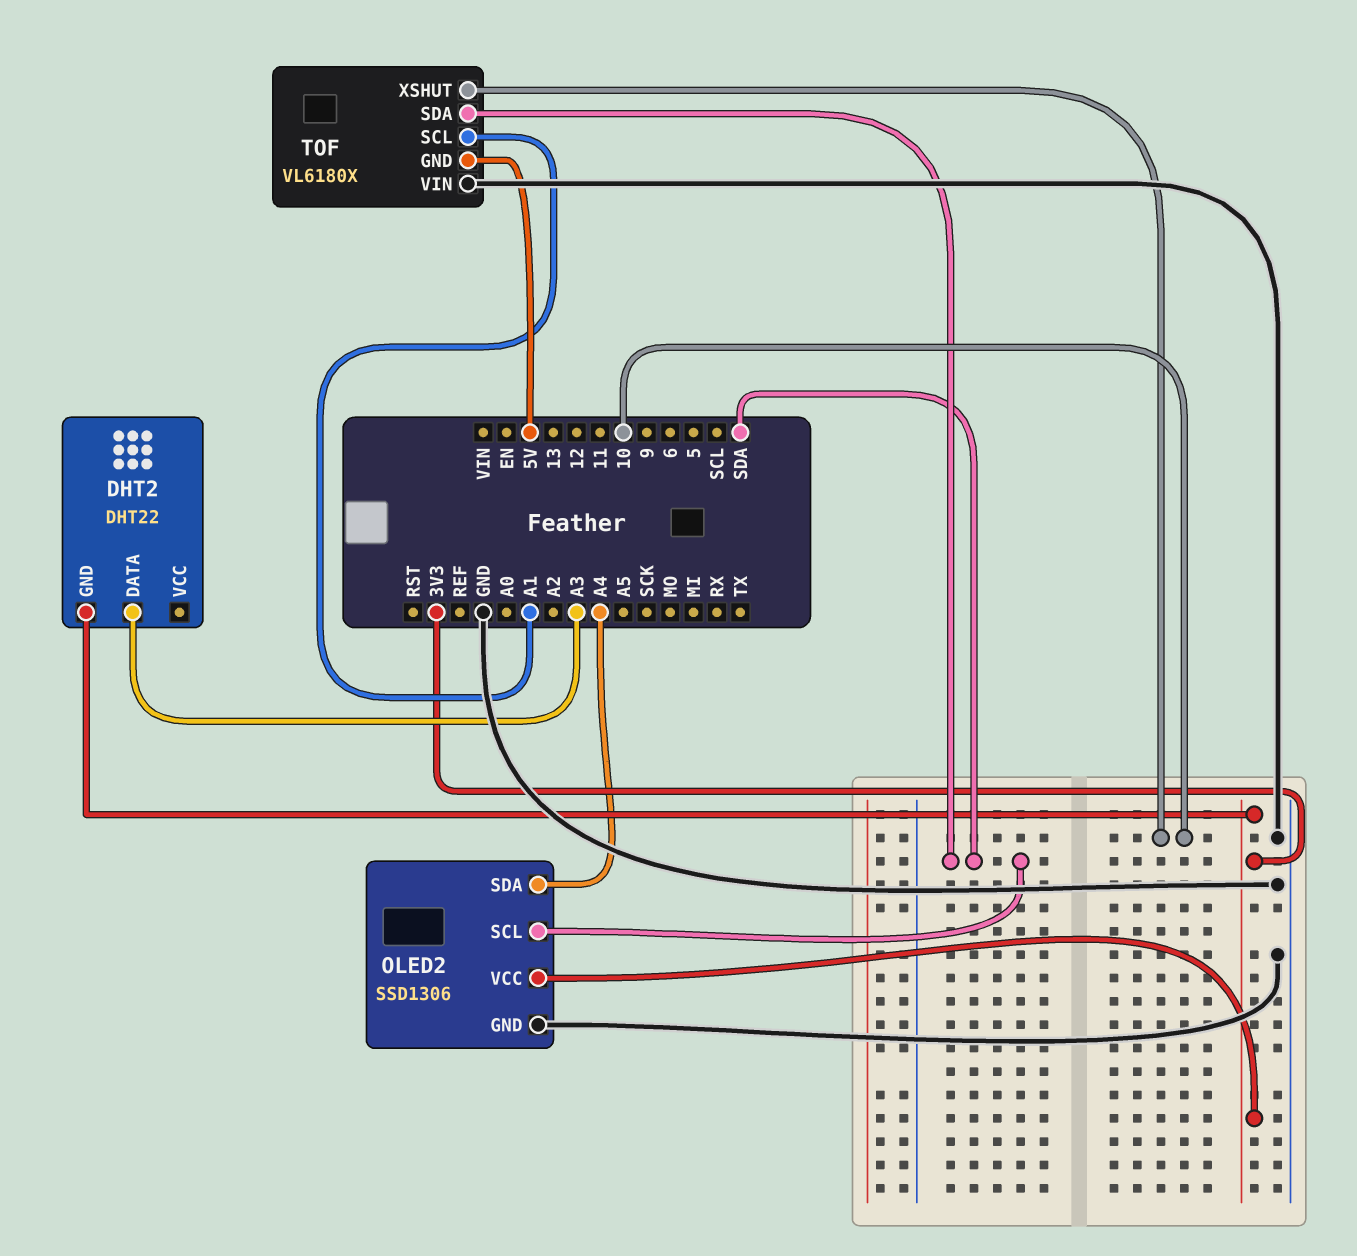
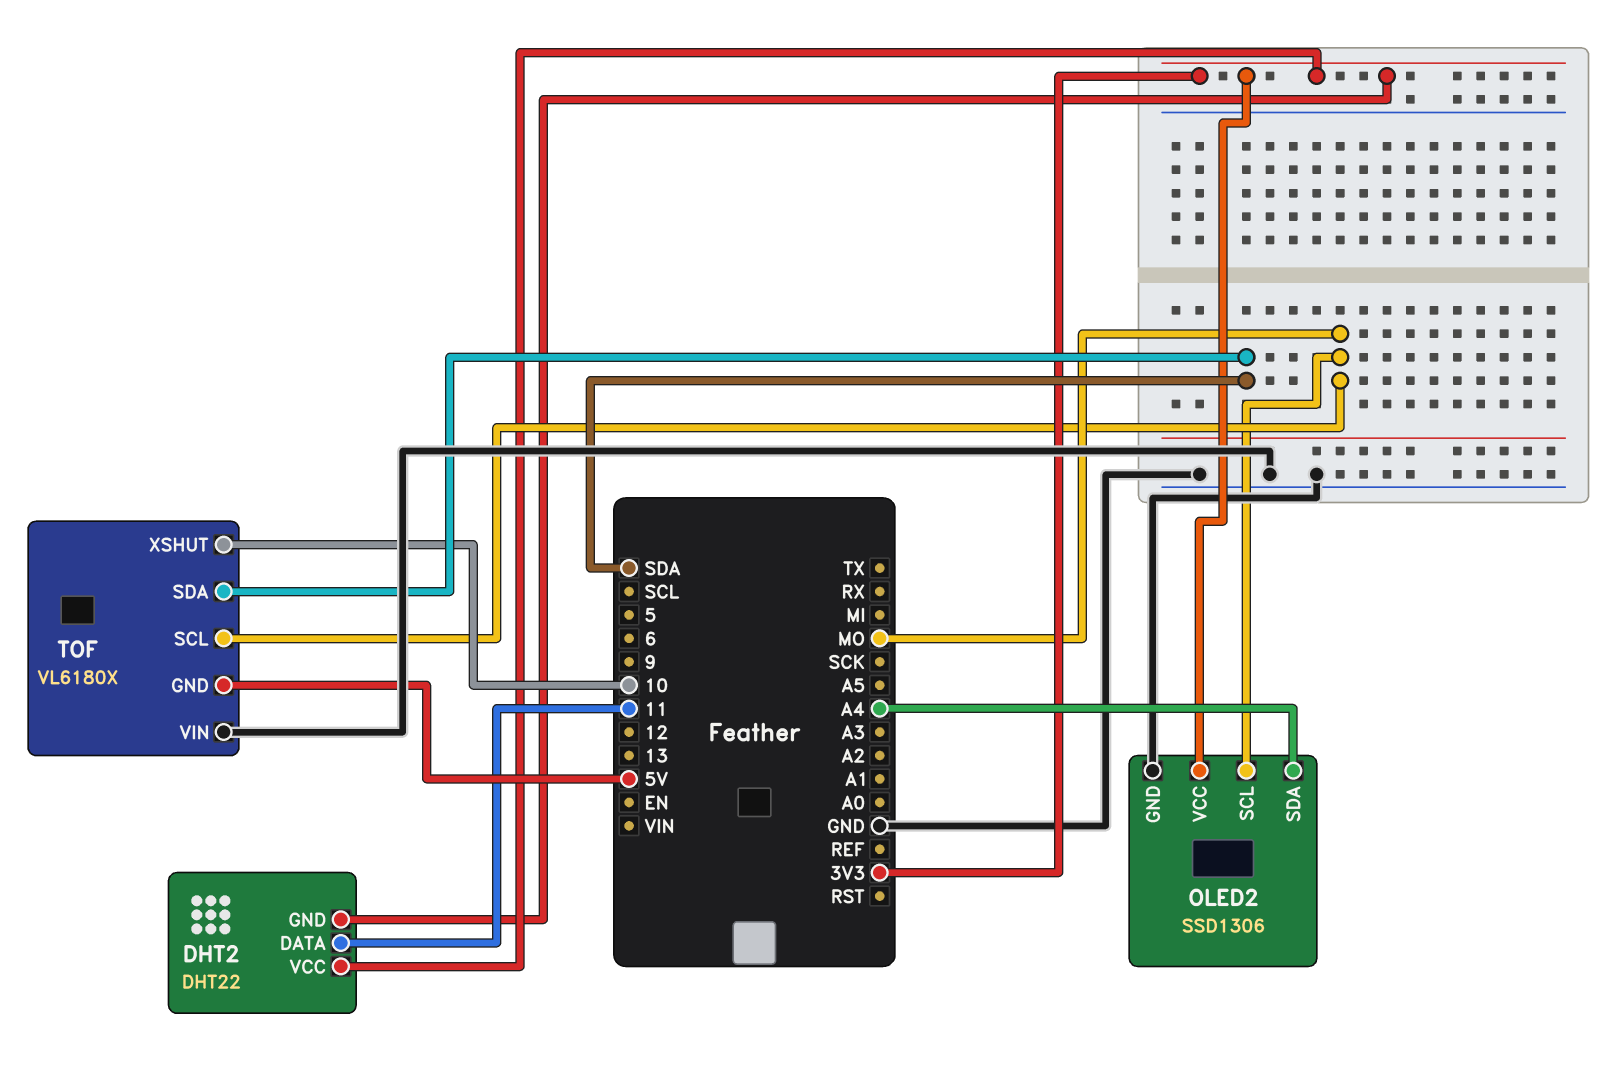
DHT2 pin DATA: A3 -> 11
DHT2 pin VCC: none -> 3V3
OLED2 pin SCL: SDA -> MO
TOF pin SCL: A1 -> MO

